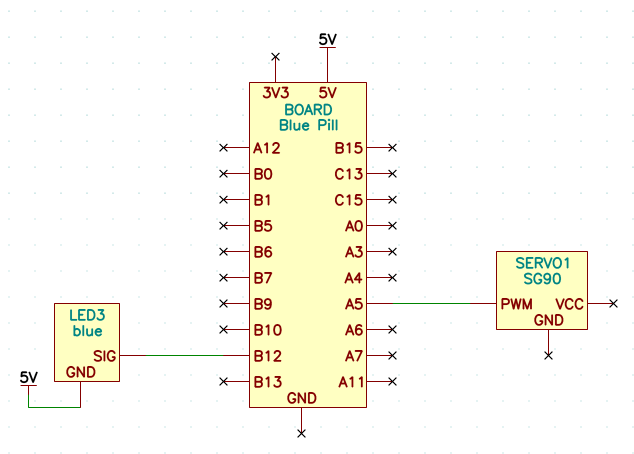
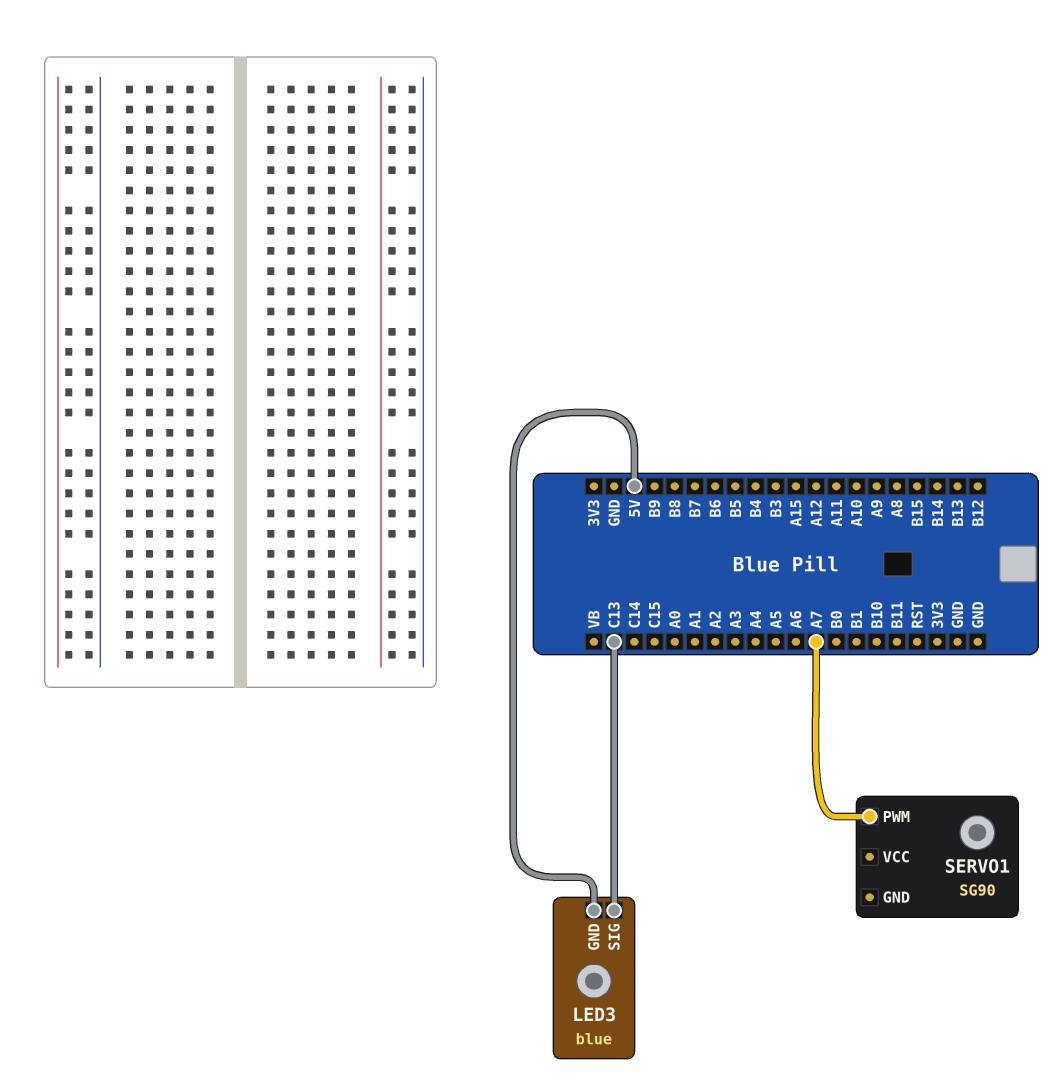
LED3 pin SIG: B12 -> C13
SERVO1 pin PWM: A5 -> A7

